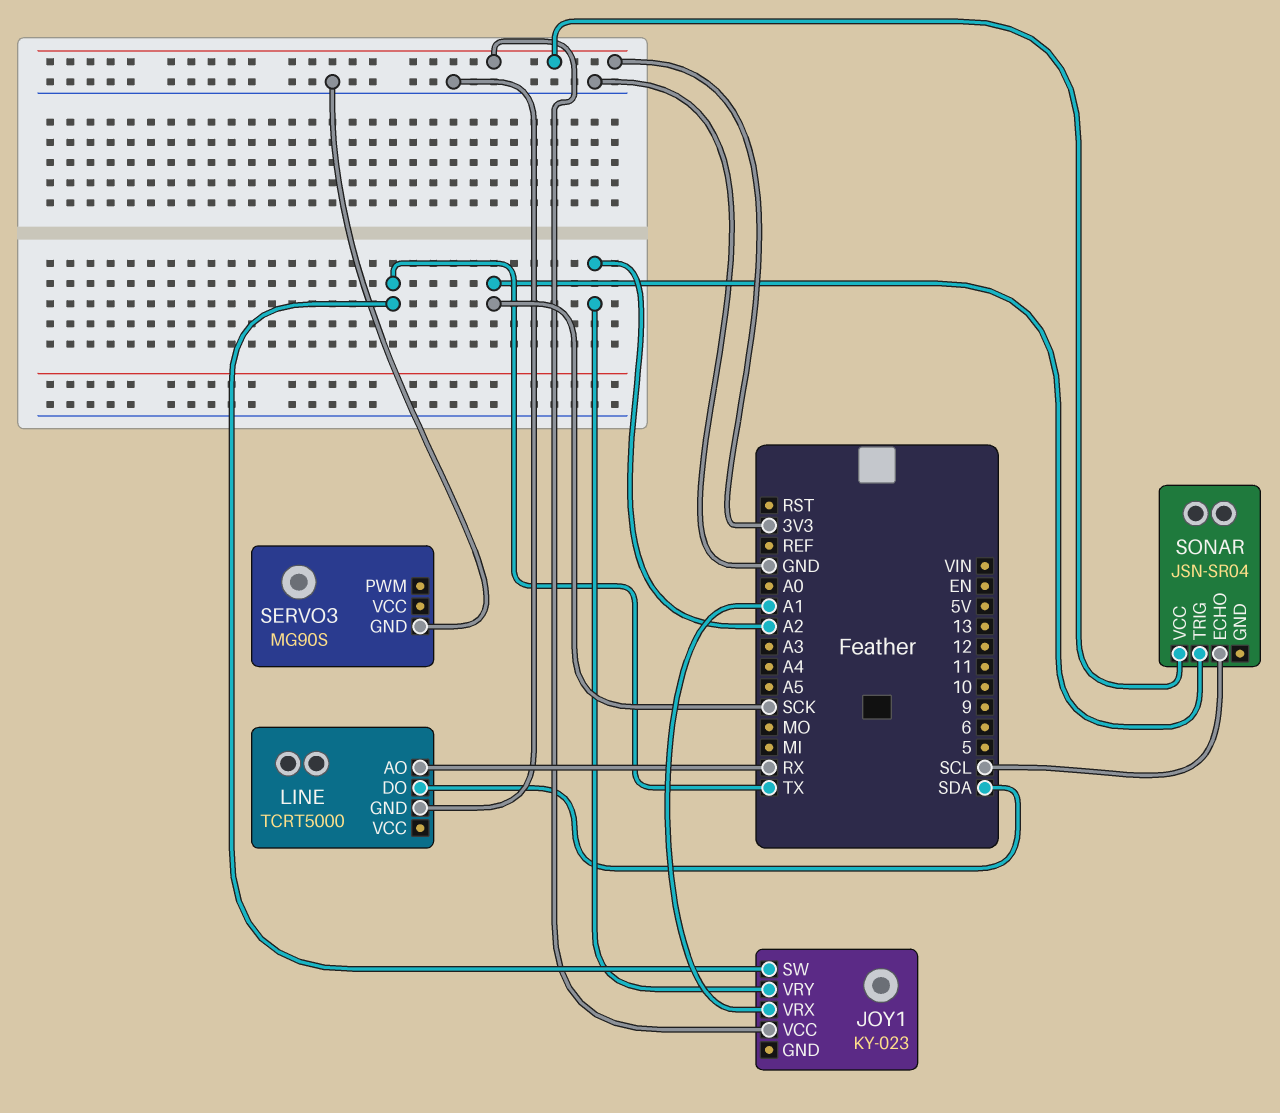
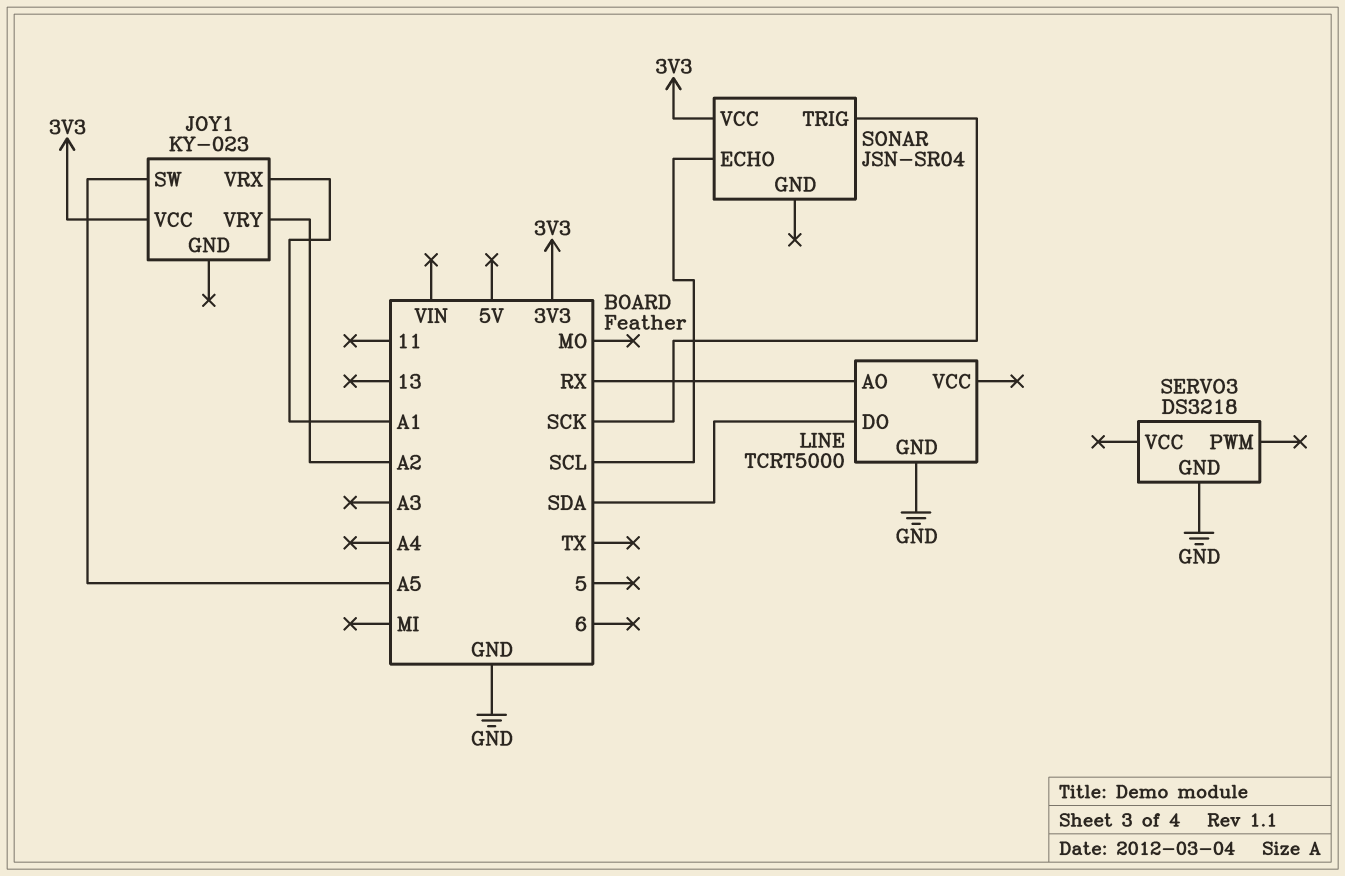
JOY1 pin SW: TX -> A5
SERVO3: MG90S -> DS3218

